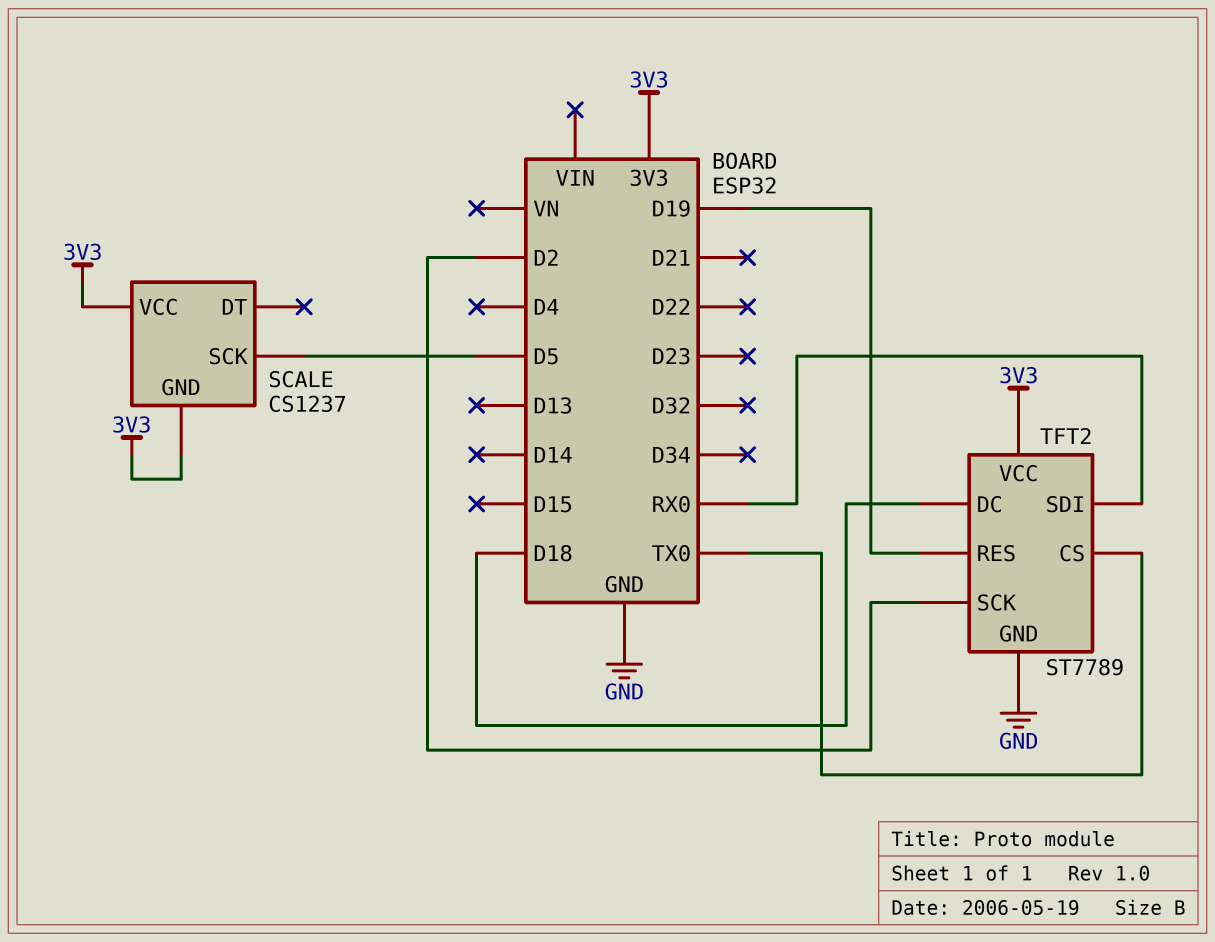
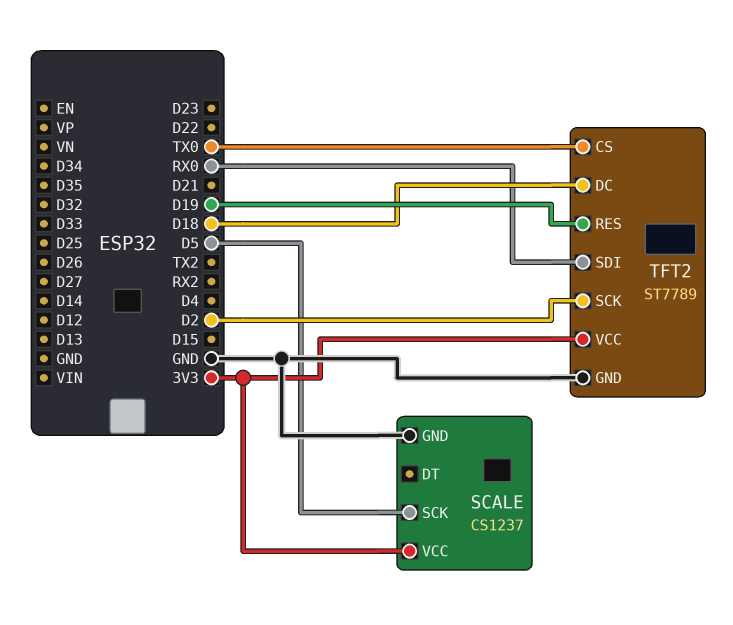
SCALE pin GND: 3V3 -> GND

